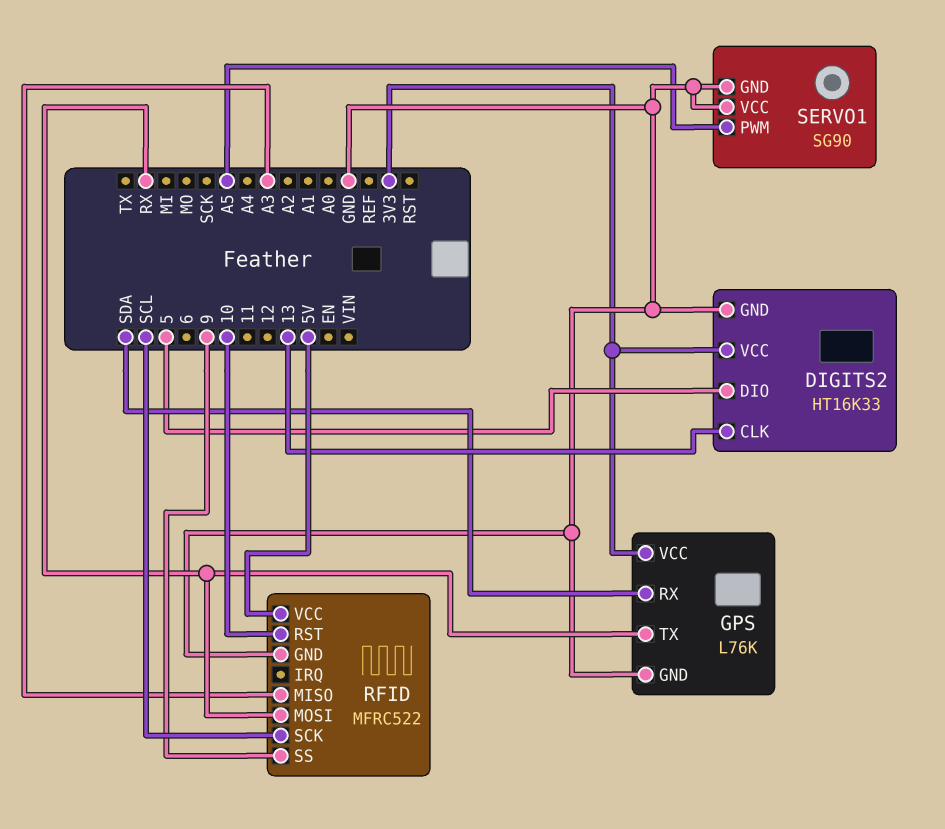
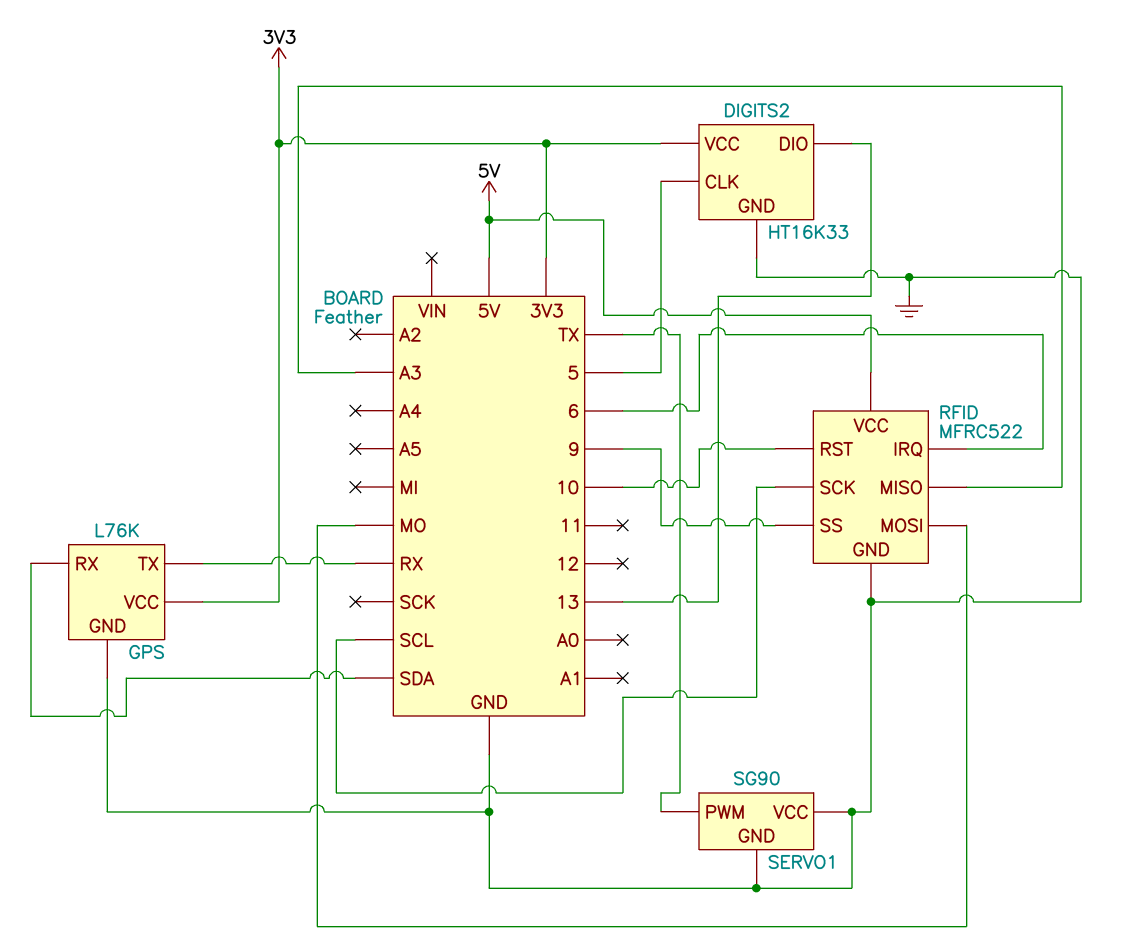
DIGITS2 pin CLK: 13 -> 5
DIGITS2 pin DIO: 5 -> 13
RFID pin IRQ: none -> 6
RFID pin MOSI: RX -> MO
SERVO1 pin PWM: A5 -> TX

